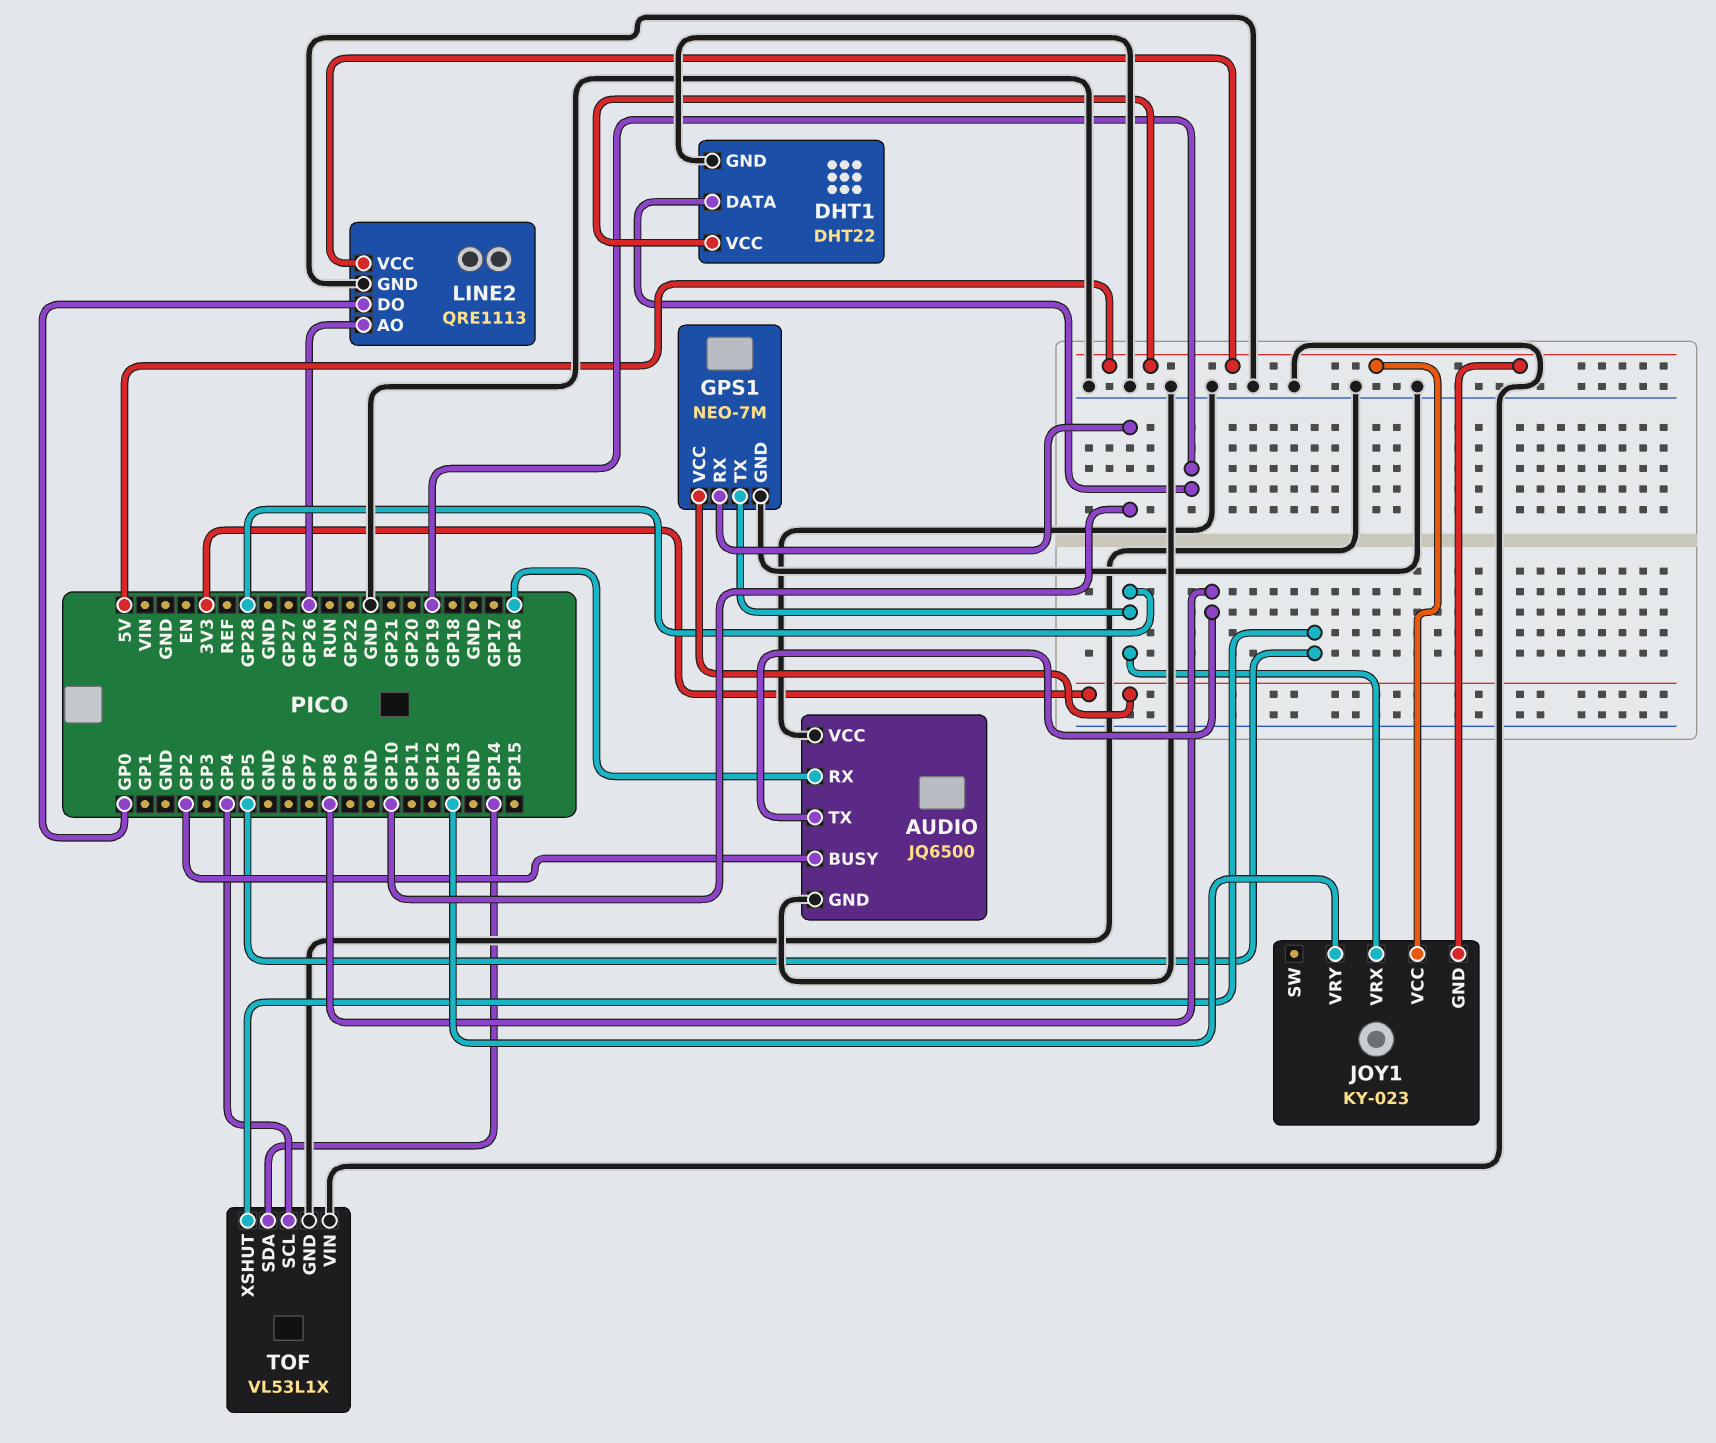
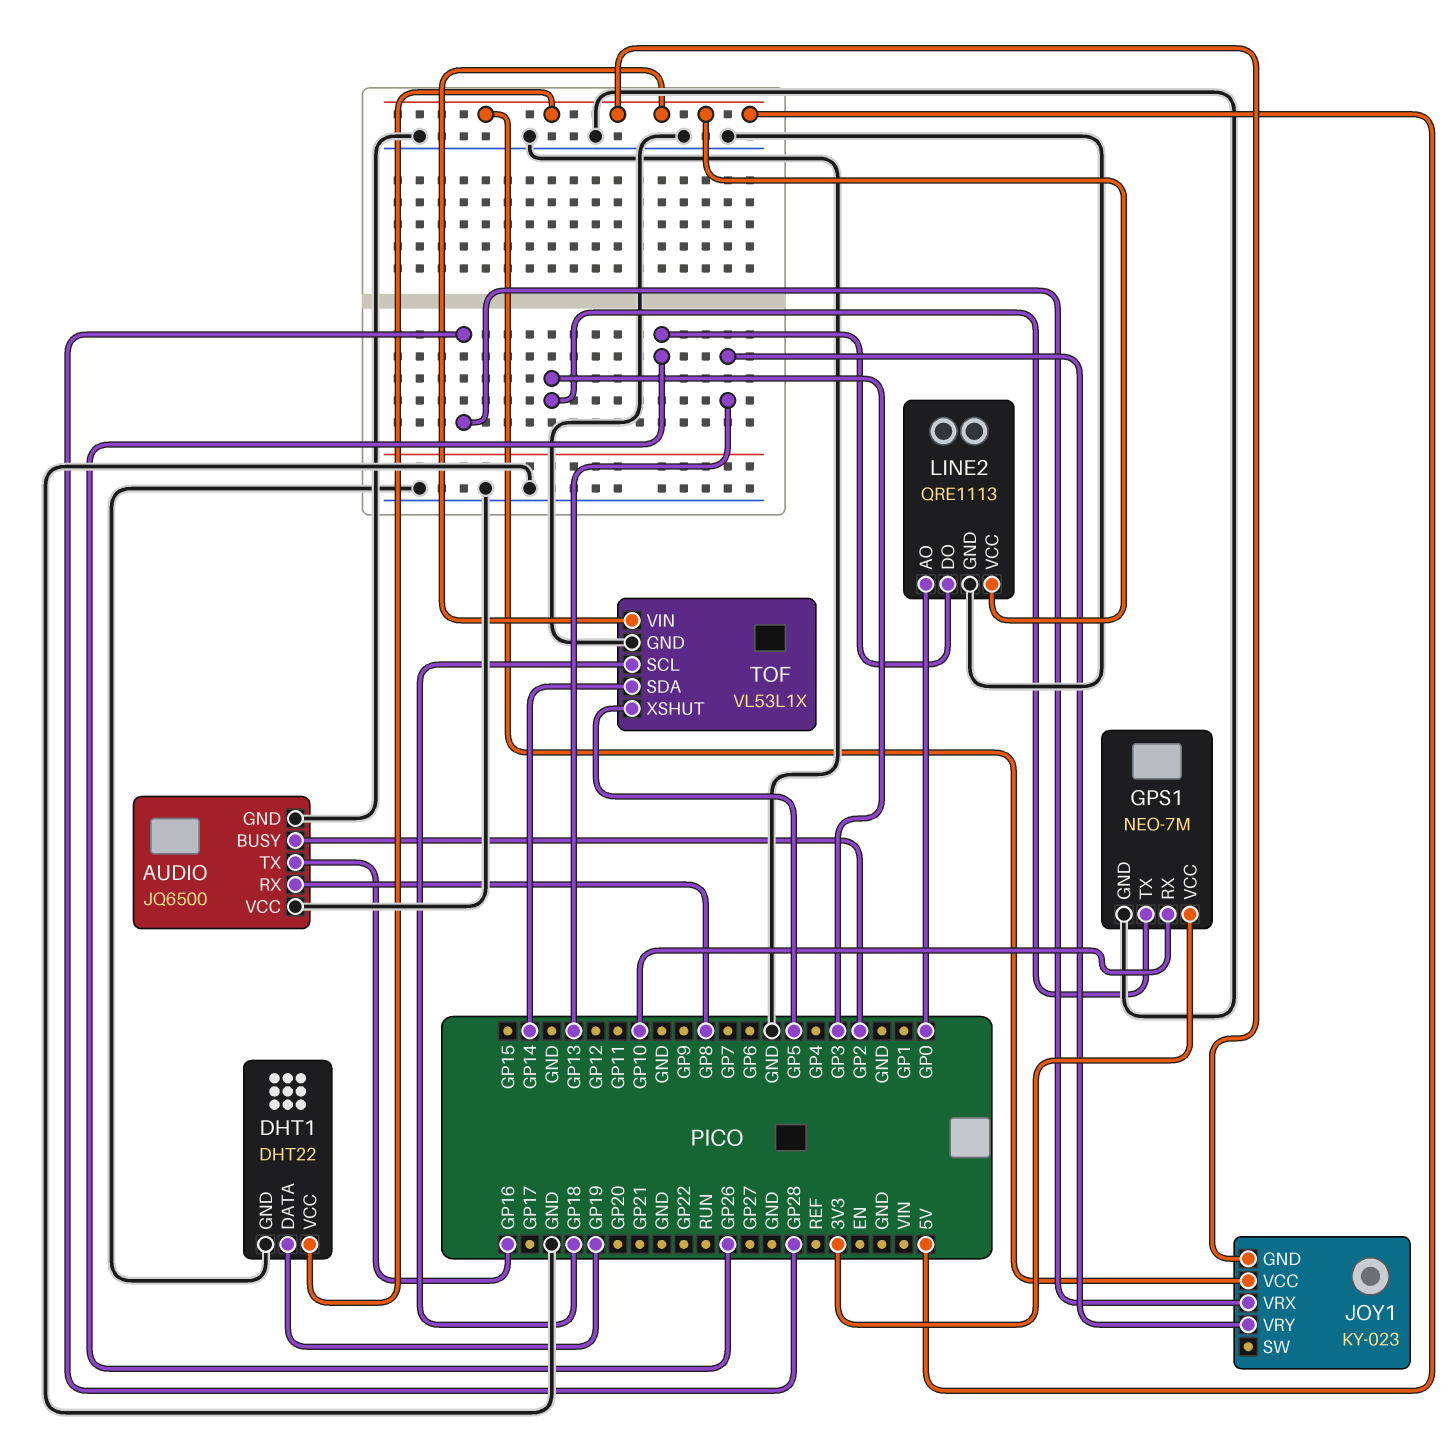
AUDIO pin RX: GP16 -> GP8
AUDIO pin TX: GP8 -> GP16
GPS1 pin TX: GP28 -> GP3
LINE2 pin AO: GP26 -> GP0
LINE2 pin DO: GP0 -> GP26
TOF pin SCL: GP4 -> GP18
TOF pin VIN: GND -> 5V

